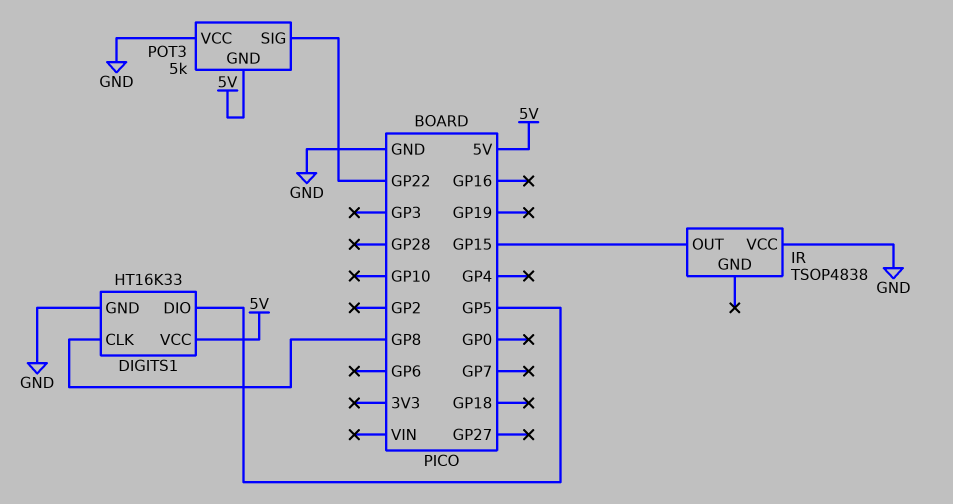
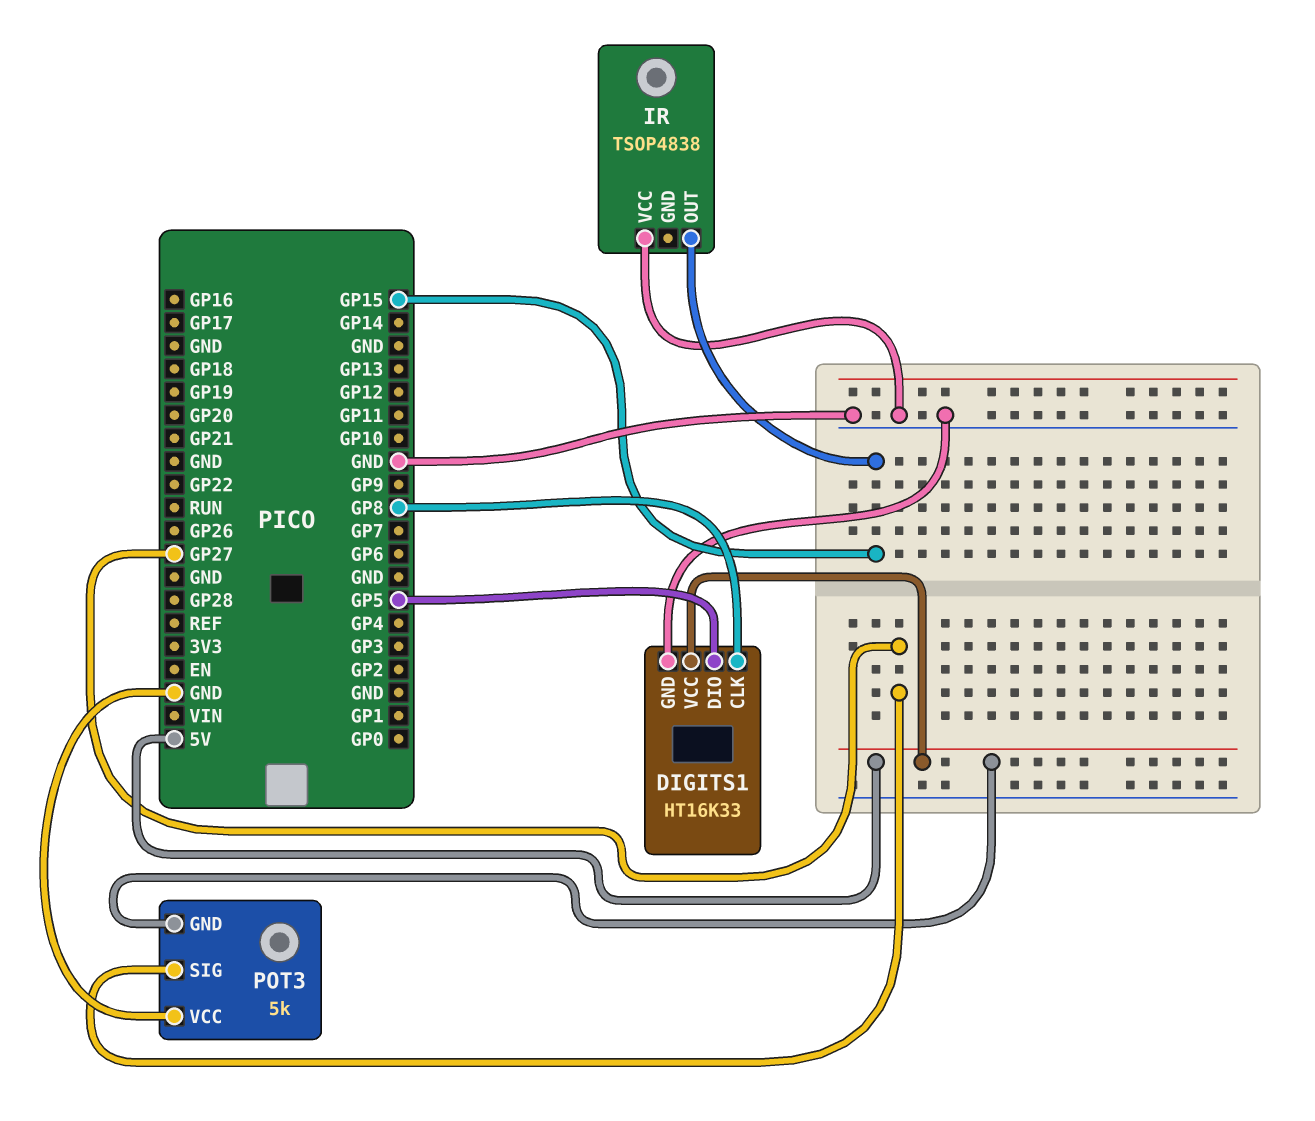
POT3 pin SIG: GP22 -> GP27

